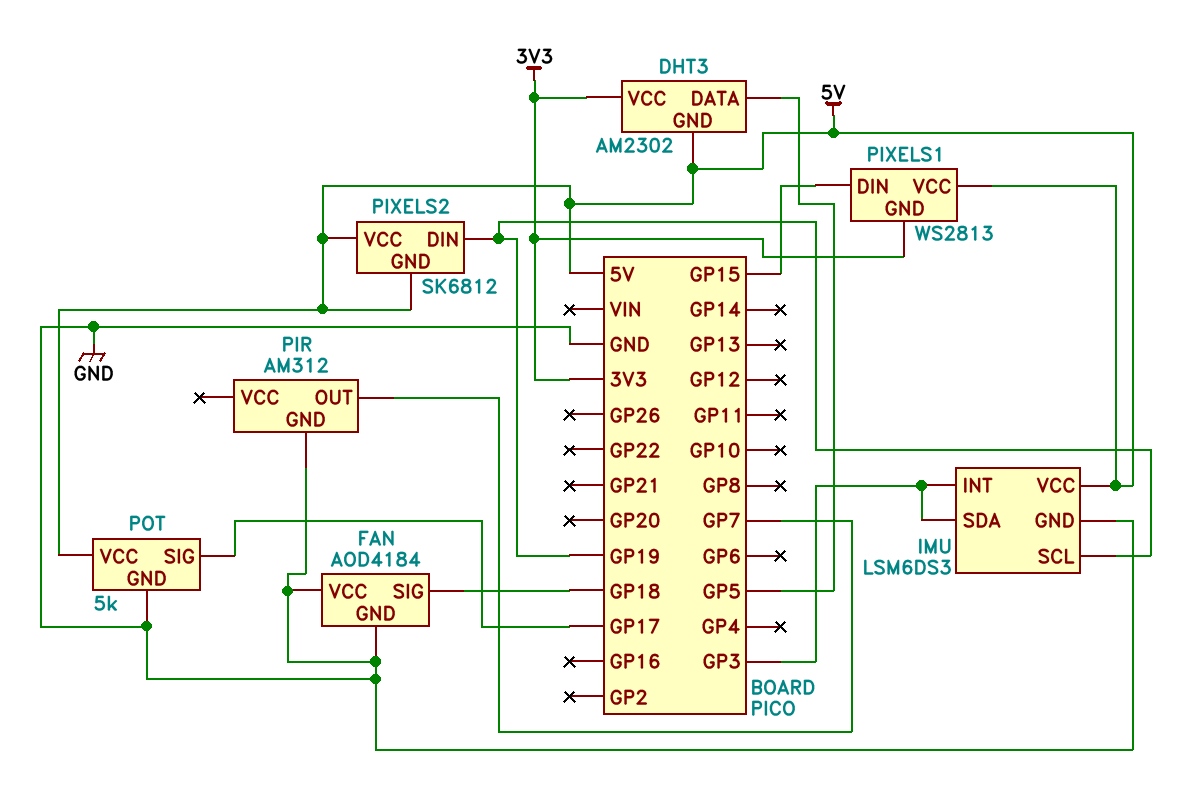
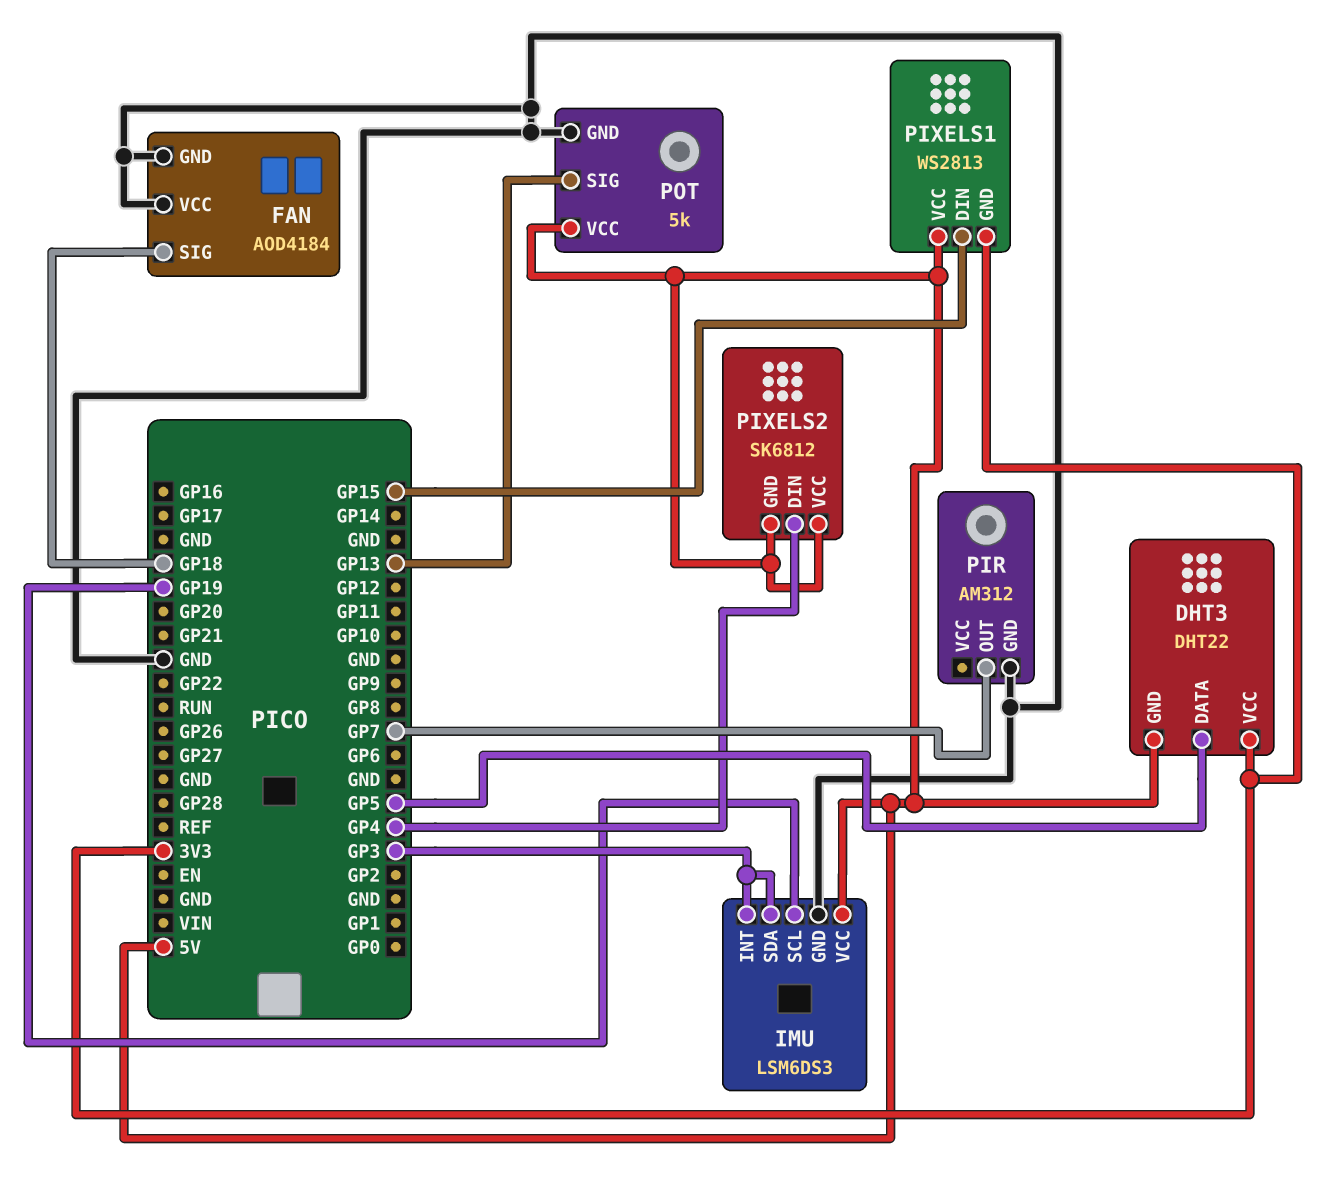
DHT3: AM2302 -> DHT22
PIXELS2 pin DIN: GP19 -> GP4
POT pin SIG: GP17 -> GP13

